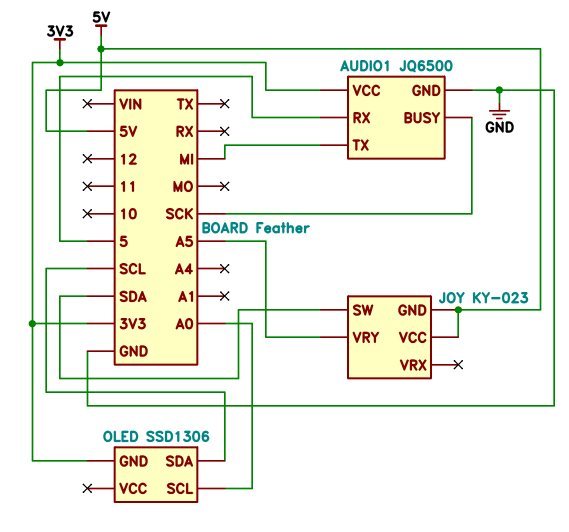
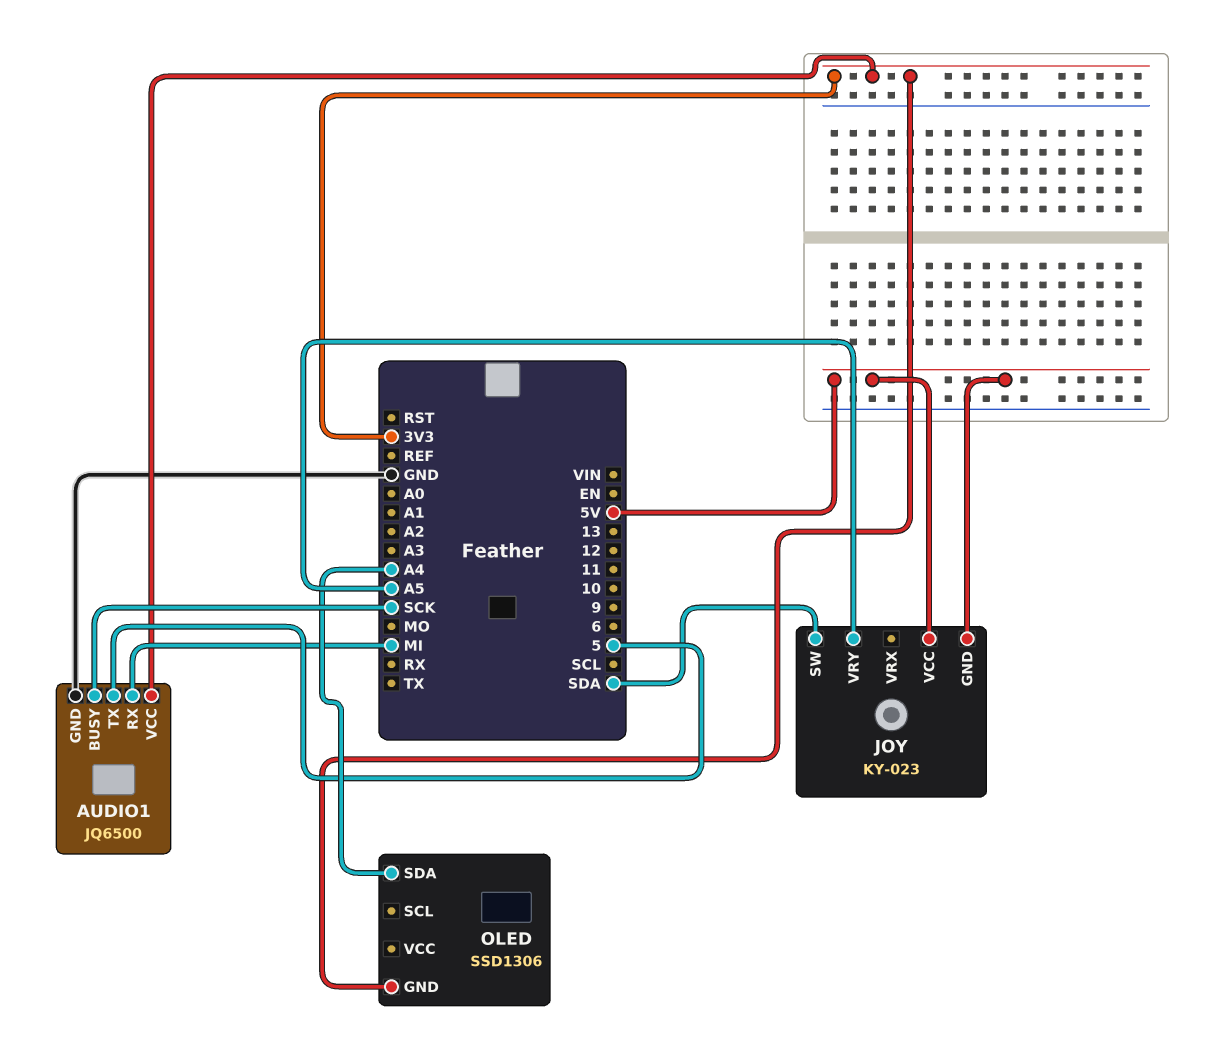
AUDIO1 pin RX: 5 -> MI
AUDIO1 pin TX: MI -> 5
OLED pin SCL: A0 -> none
OLED pin SDA: SCL -> A4

